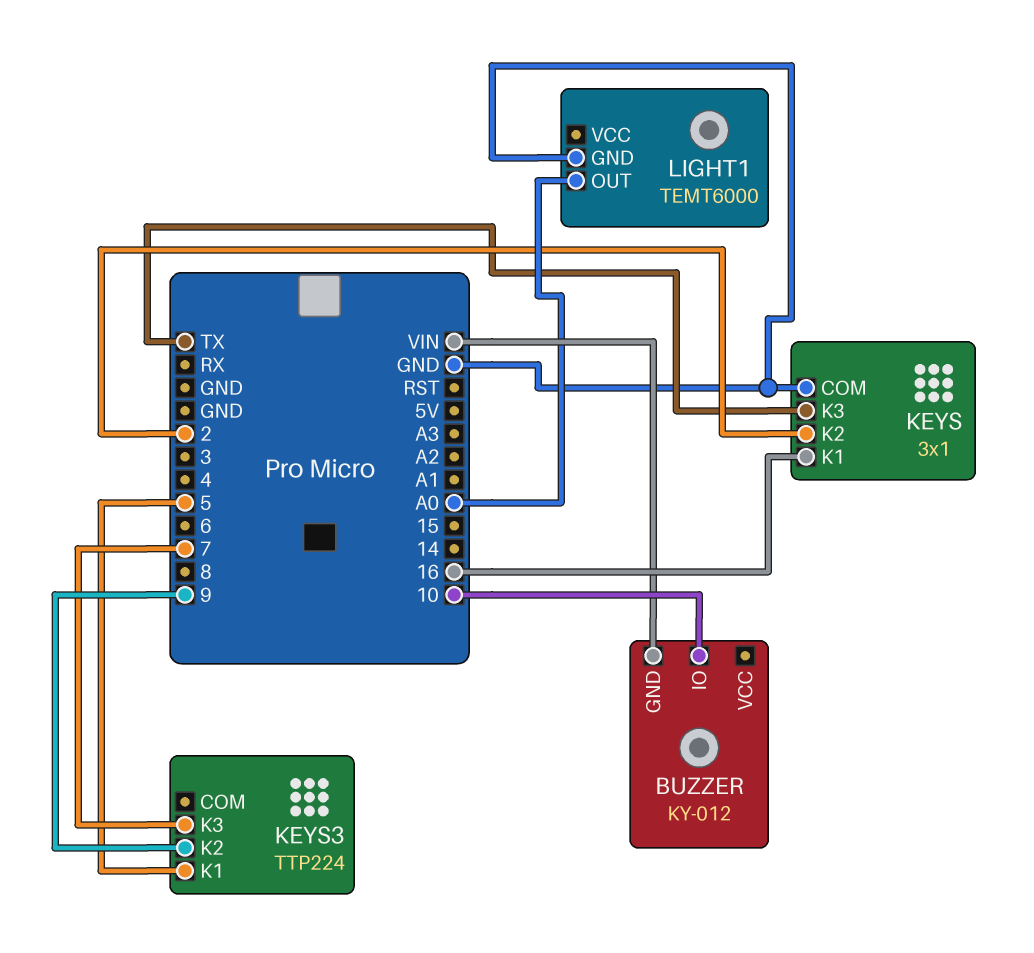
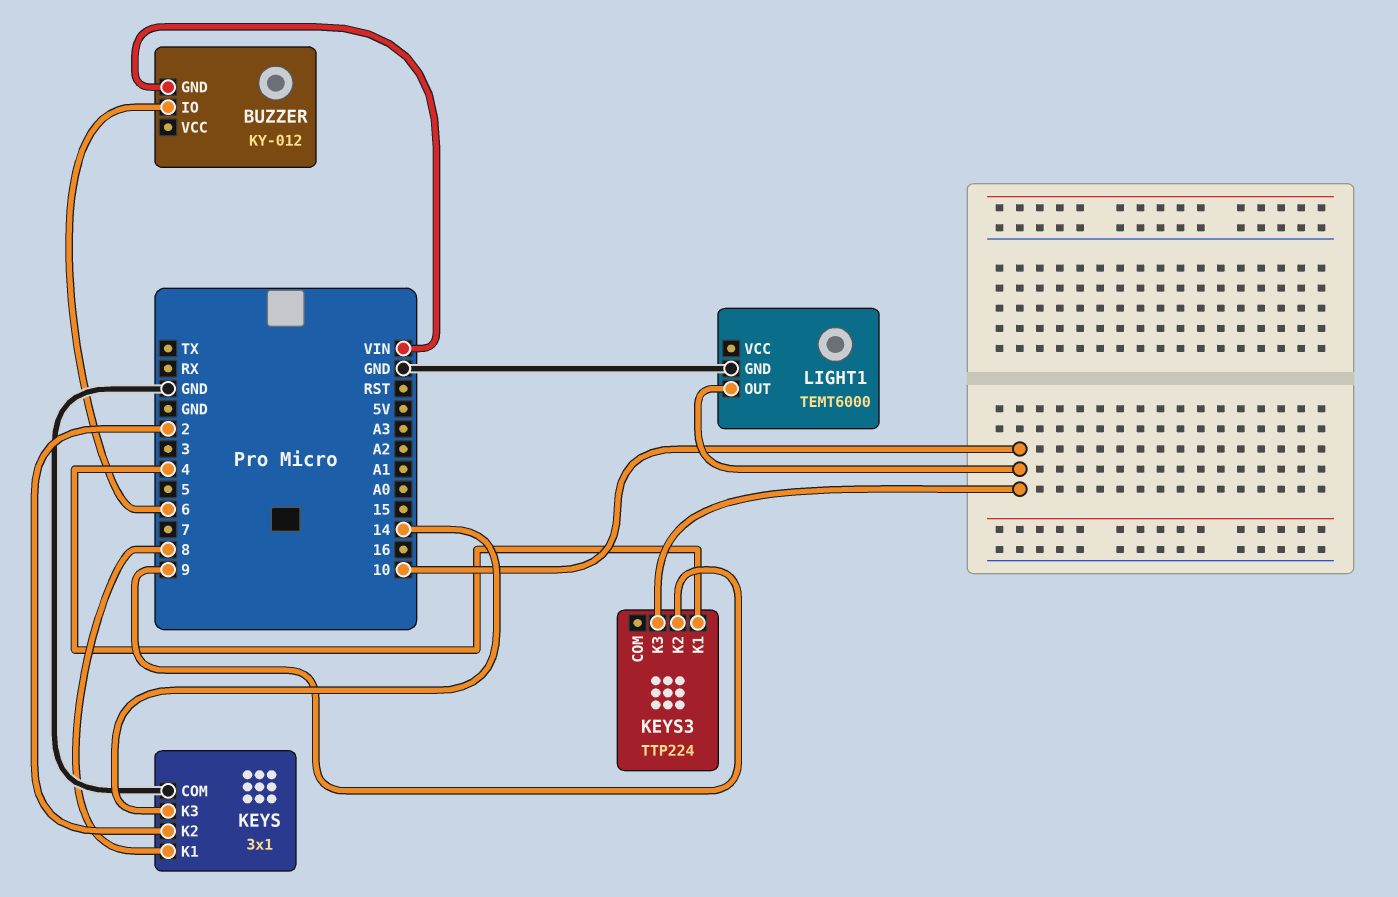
BUZZER pin IO: 10 -> 6
KEYS pin K1: 16 -> 8
KEYS pin K3: TX -> 14
KEYS3 pin K1: 5 -> 4
KEYS3 pin K3: 7 -> 10
LIGHT1 pin OUT: A0 -> 10

